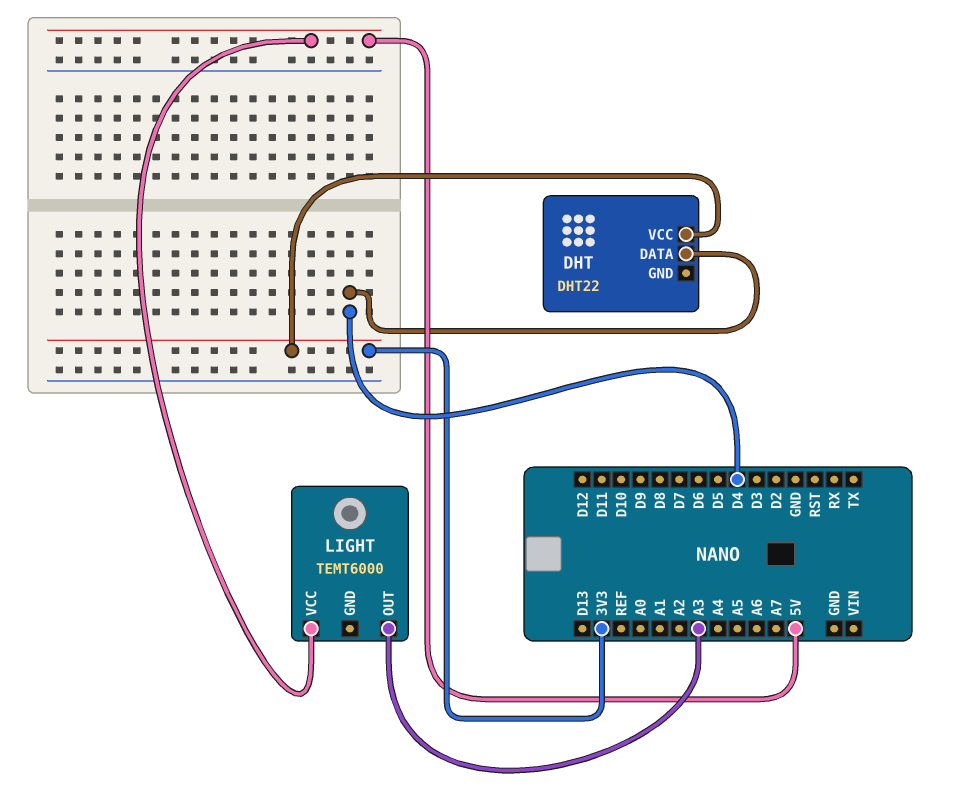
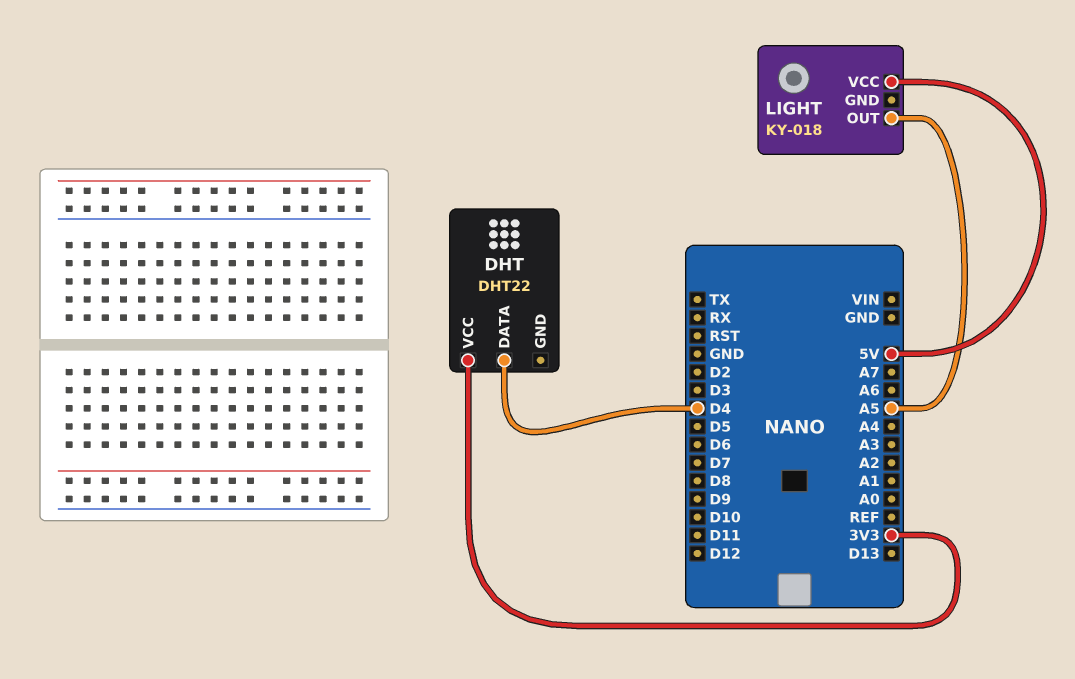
LIGHT: TEMT6000 -> KY-018
LIGHT pin OUT: A3 -> A5

